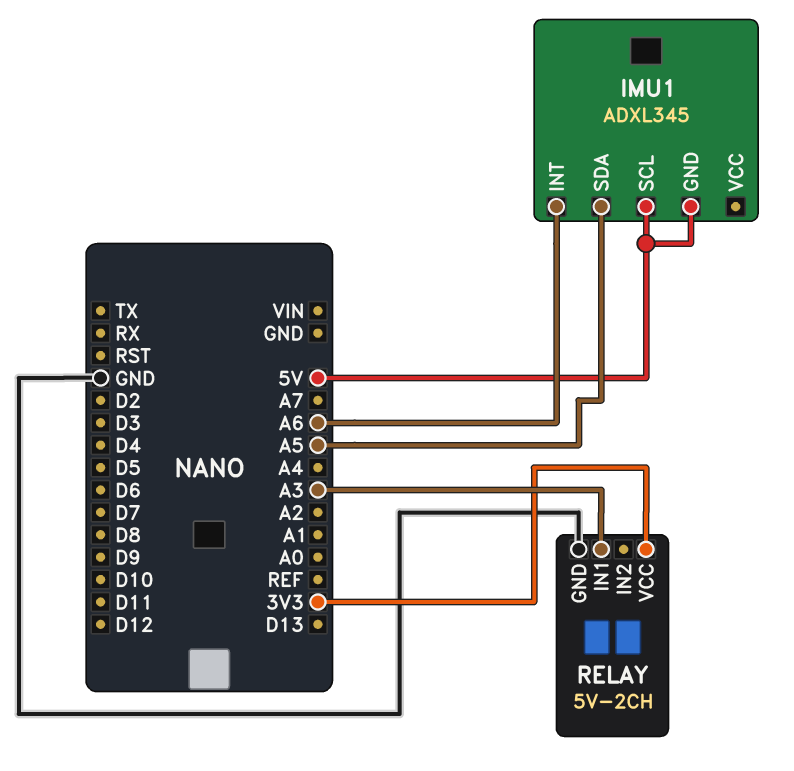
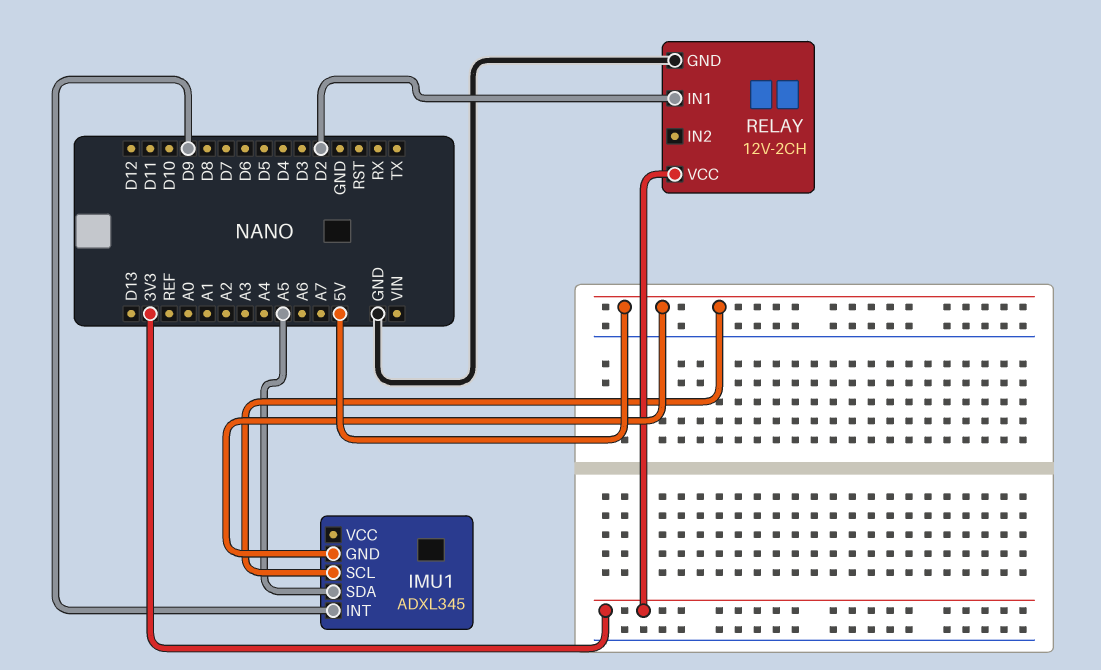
IMU1 pin INT: A6 -> D9
RELAY: 5V-2CH -> 12V-2CH
RELAY pin IN1: A3 -> D2

